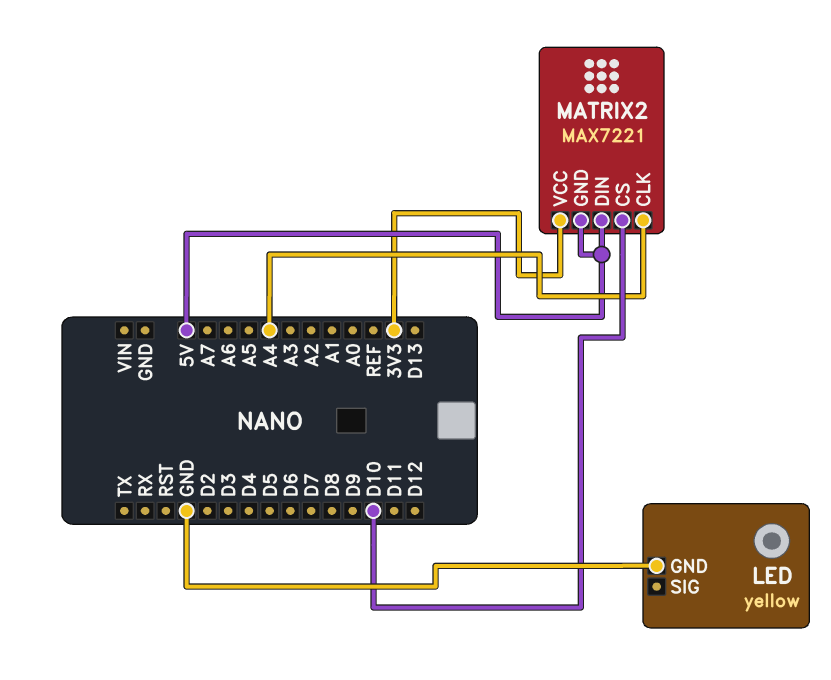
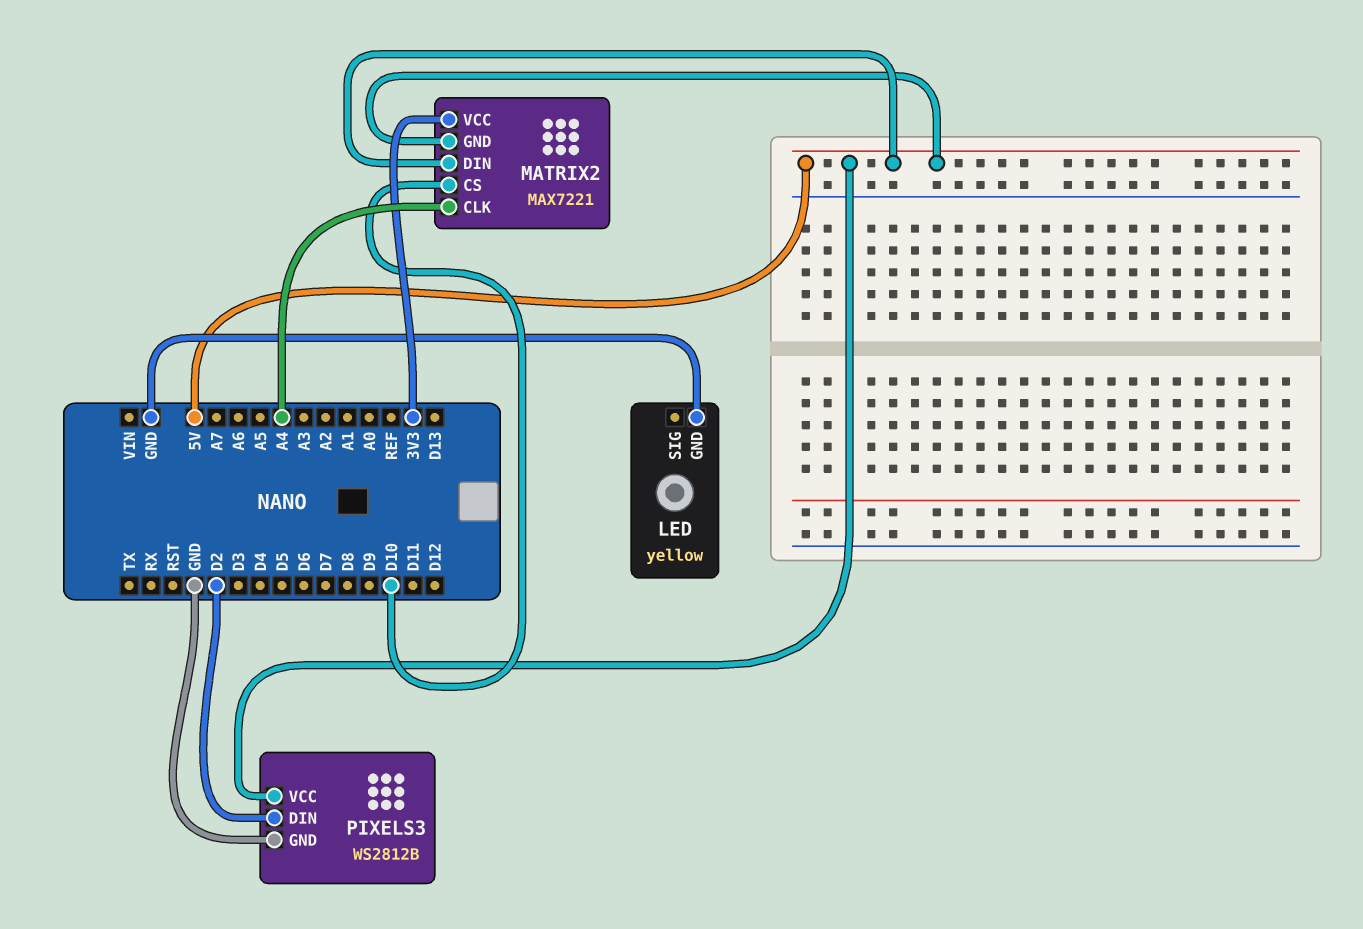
PIXELS3: none -> WS2812B
PIXELS3 pin DIN: none -> D2
PIXELS3 pin GND: none -> GND
PIXELS3 pin VCC: none -> 5V

